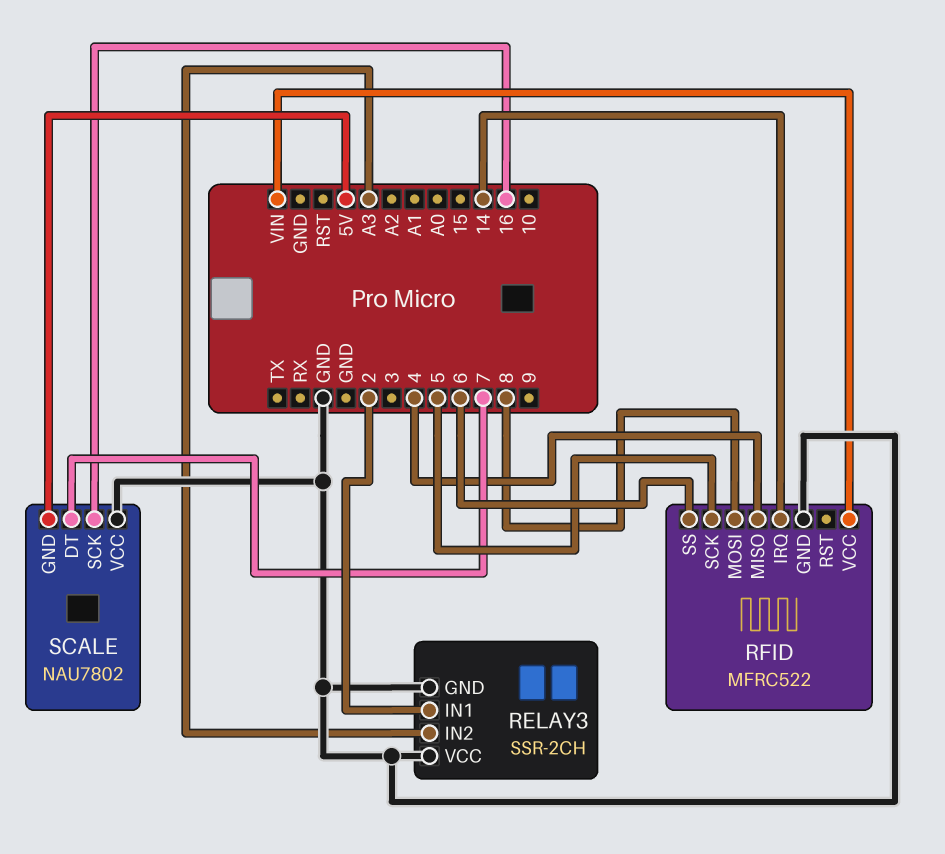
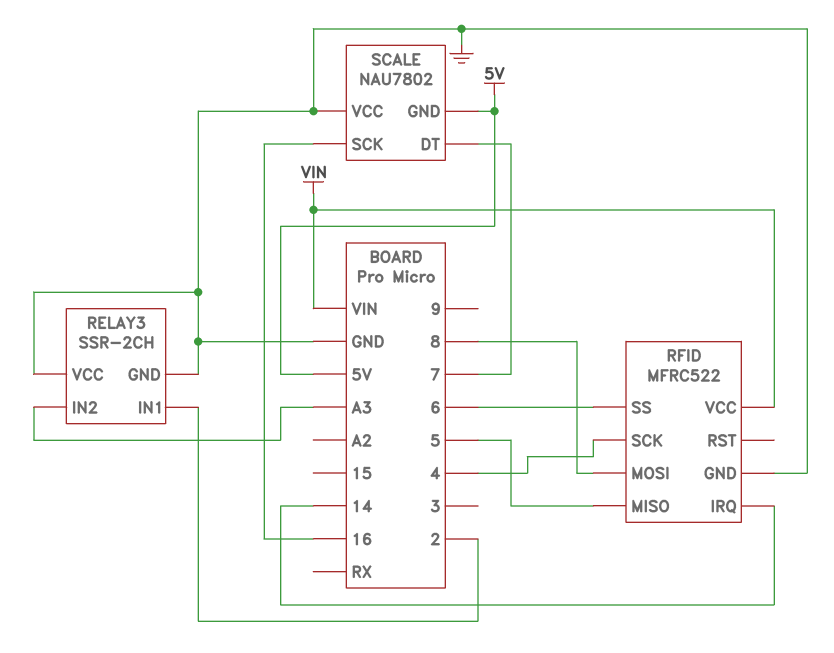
RFID pin MISO: 4 -> 5
RFID pin SCK: 5 -> 4

